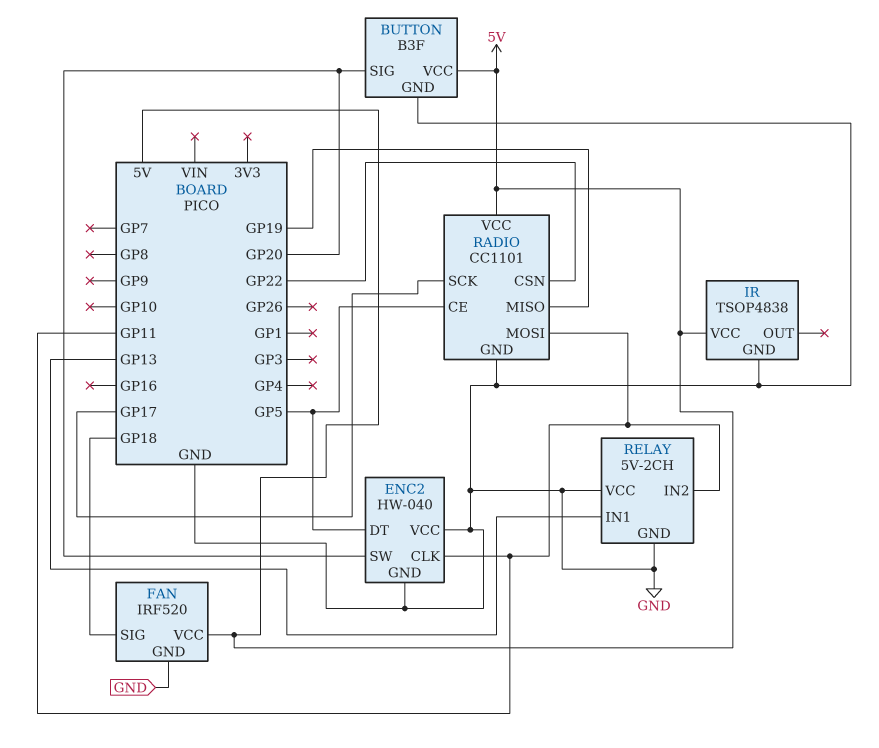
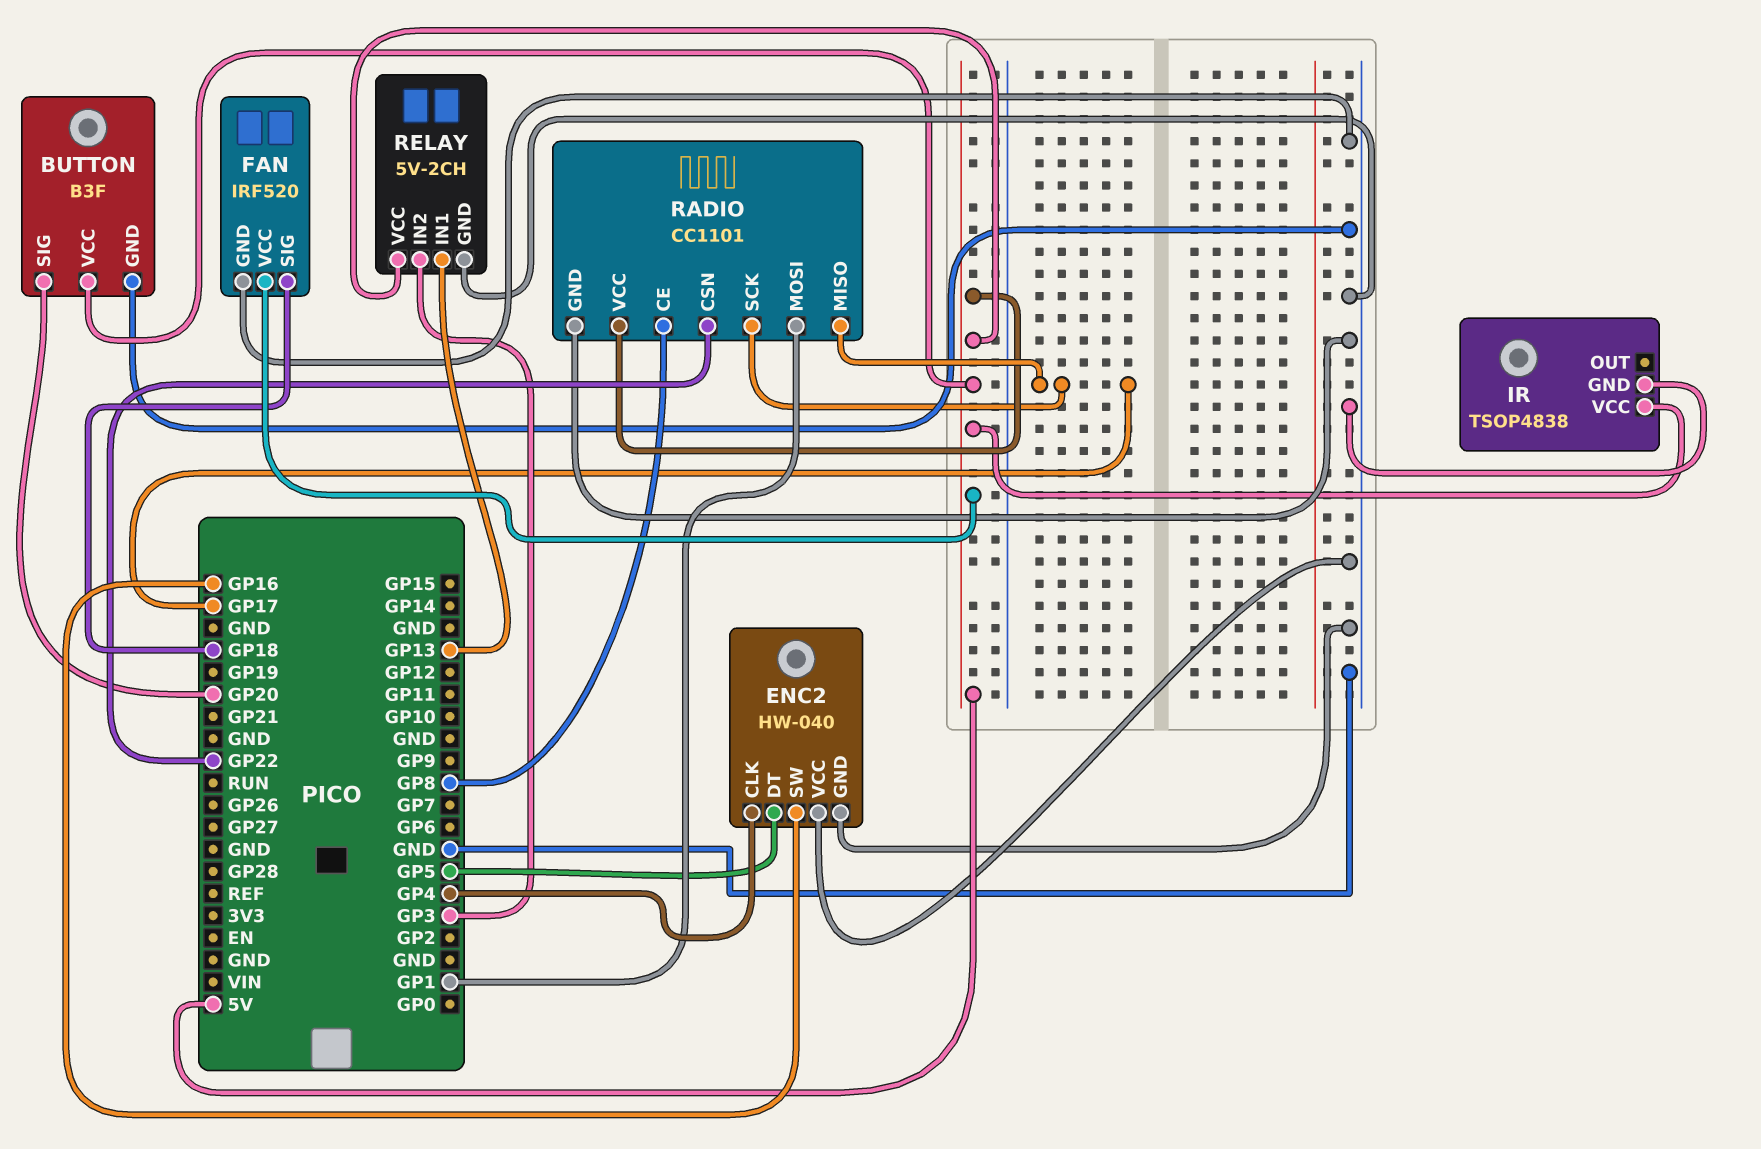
ENC2 pin CLK: GP11 -> GP4
ENC2 pin SW: GP20 -> GP16
RADIO pin CE: GP5 -> GP8
RADIO pin MISO: GP19 -> GP17
RADIO pin MOSI: GP11 -> GP1
RELAY pin IN2: GP11 -> GP3
RELAY pin VCC: GND -> 5V

